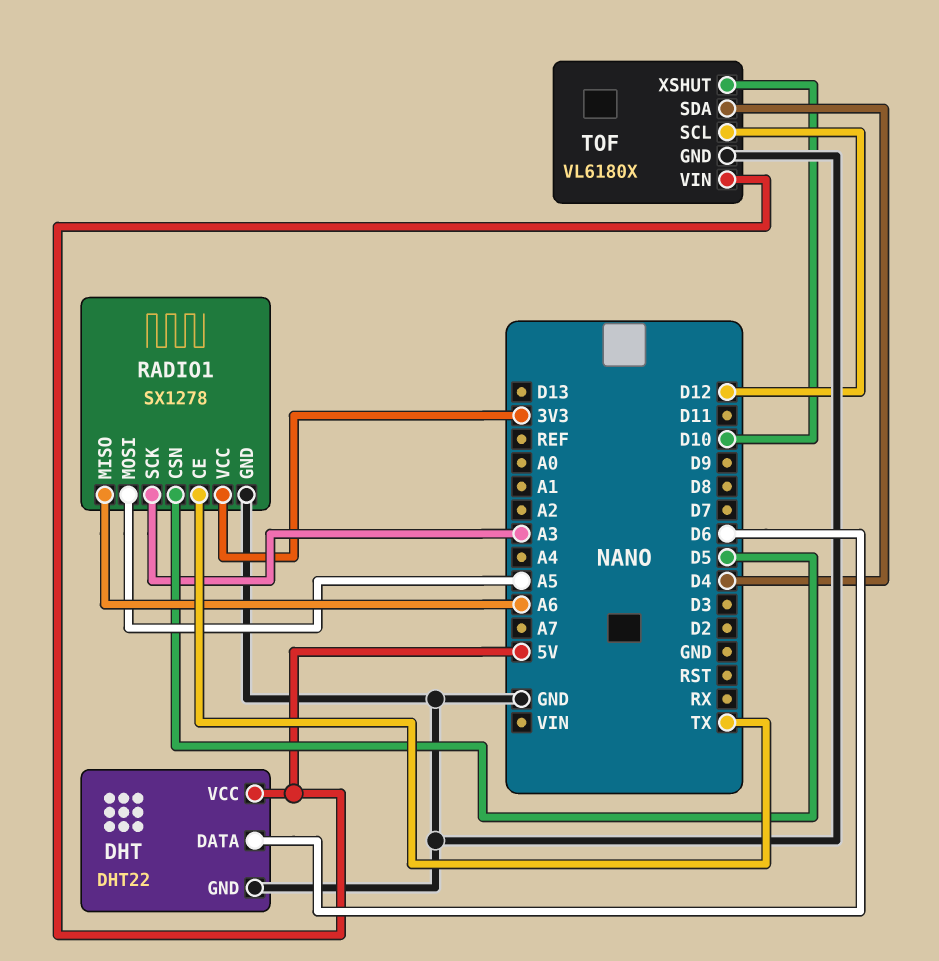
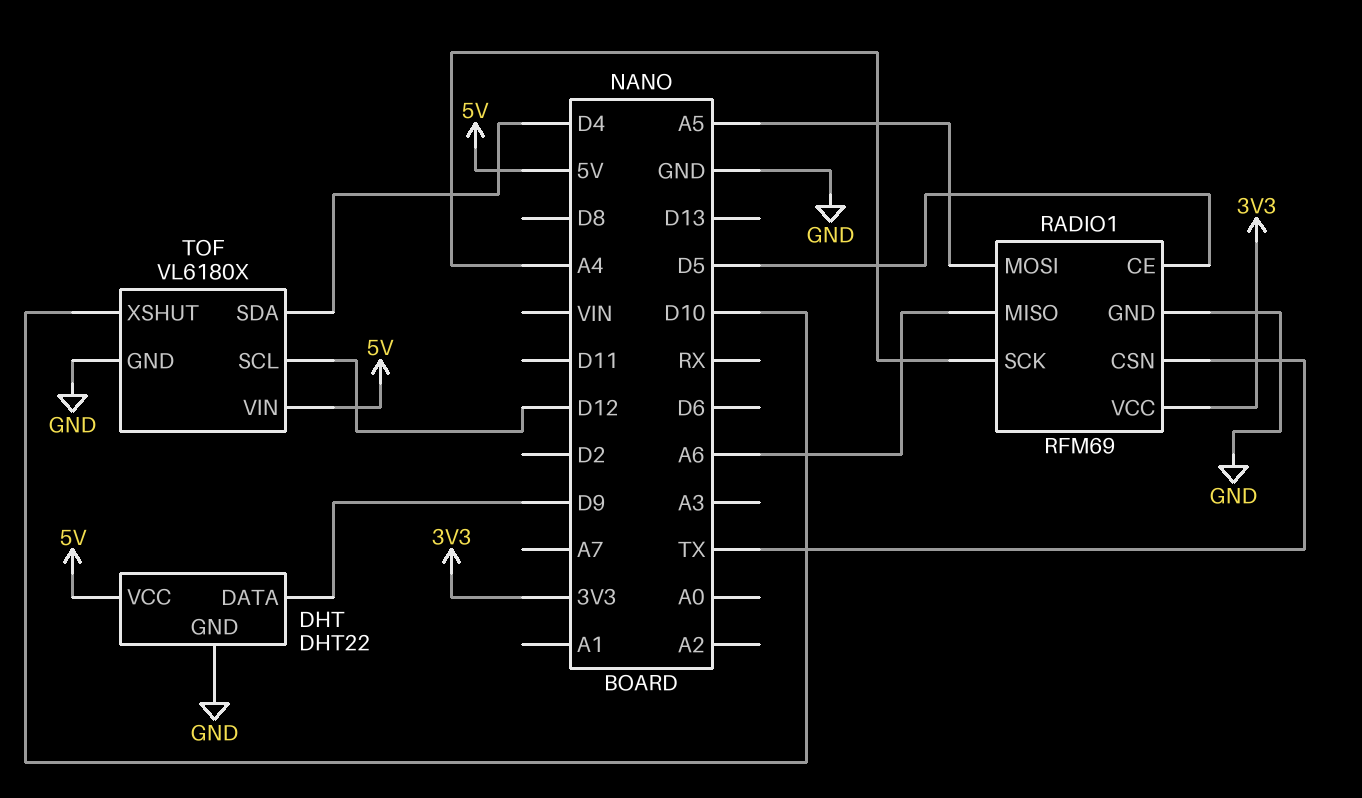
DHT pin DATA: D6 -> D9
RADIO1: SX1278 -> RFM69
RADIO1 pin CE: TX -> D5
RADIO1 pin CSN: D5 -> TX
RADIO1 pin SCK: A3 -> A4

